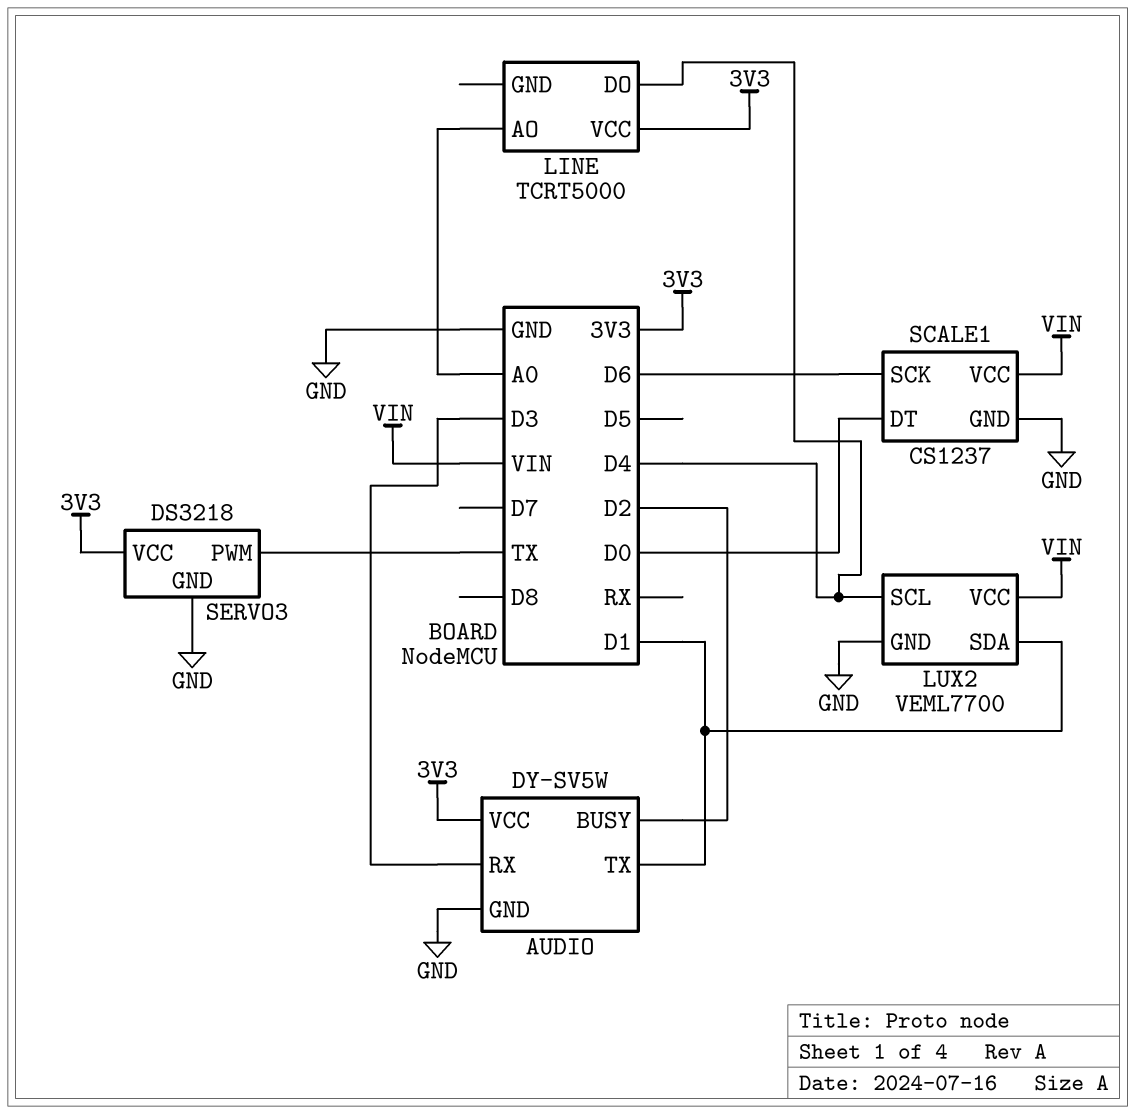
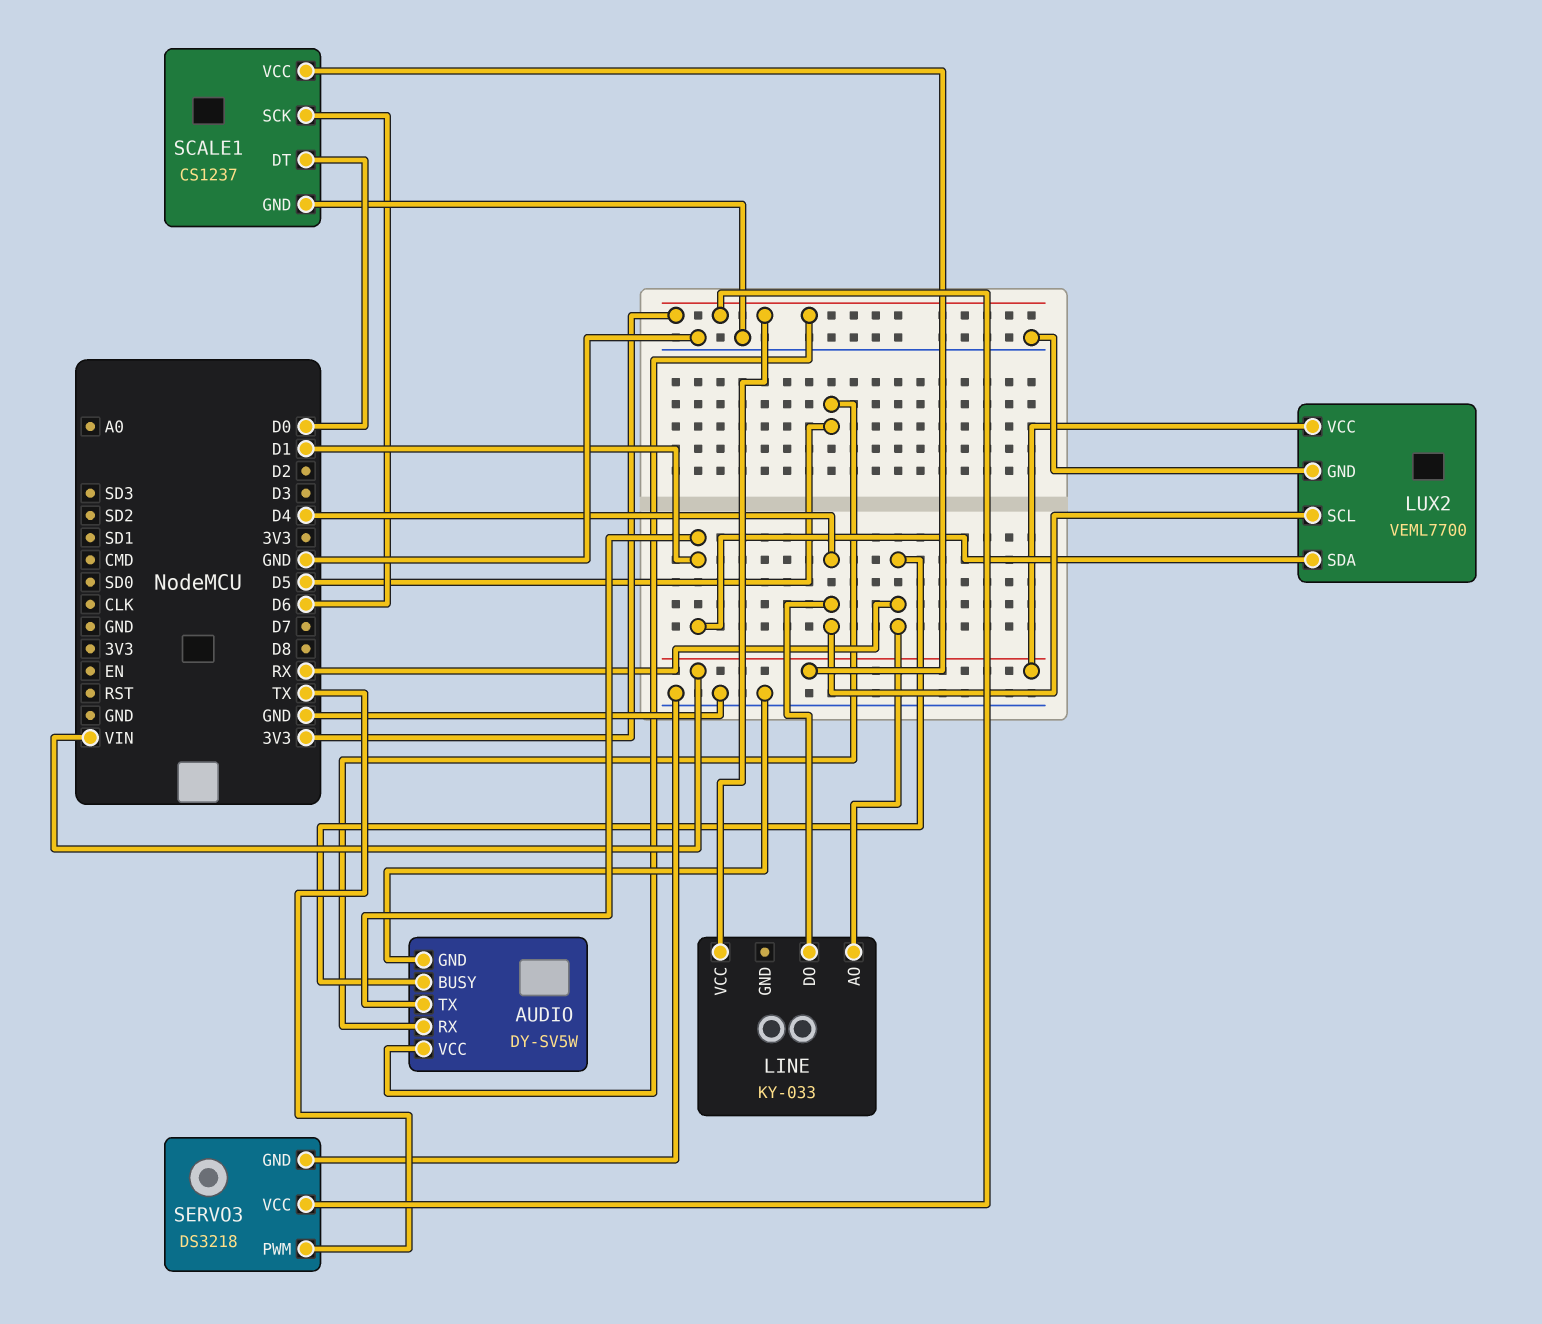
AUDIO pin BUSY: D2 -> RX
AUDIO pin RX: D3 -> D5
LINE: TCRT5000 -> KY-033
LINE pin AO: A0 -> RX

